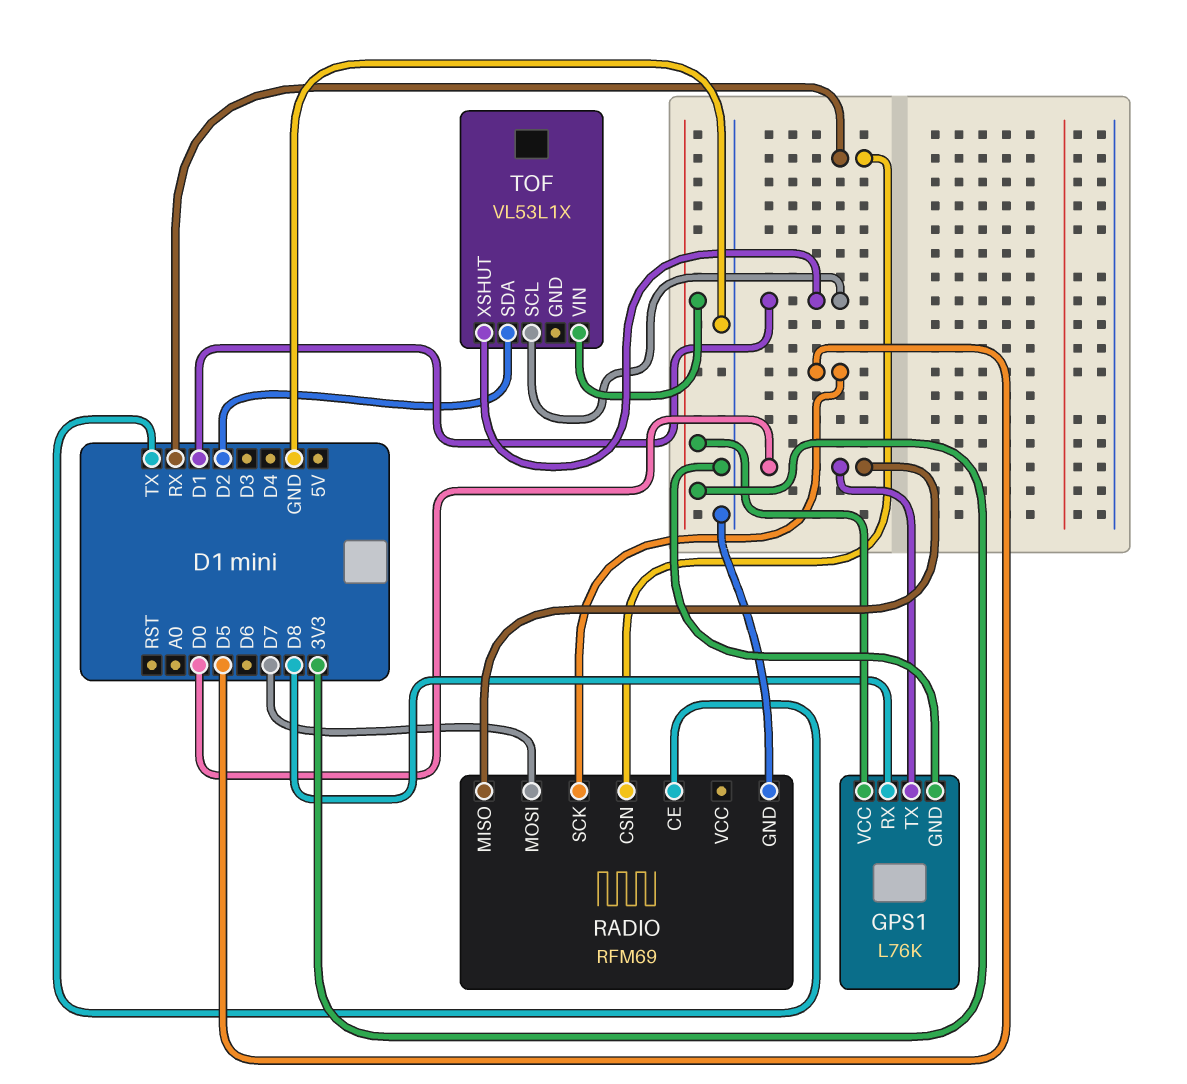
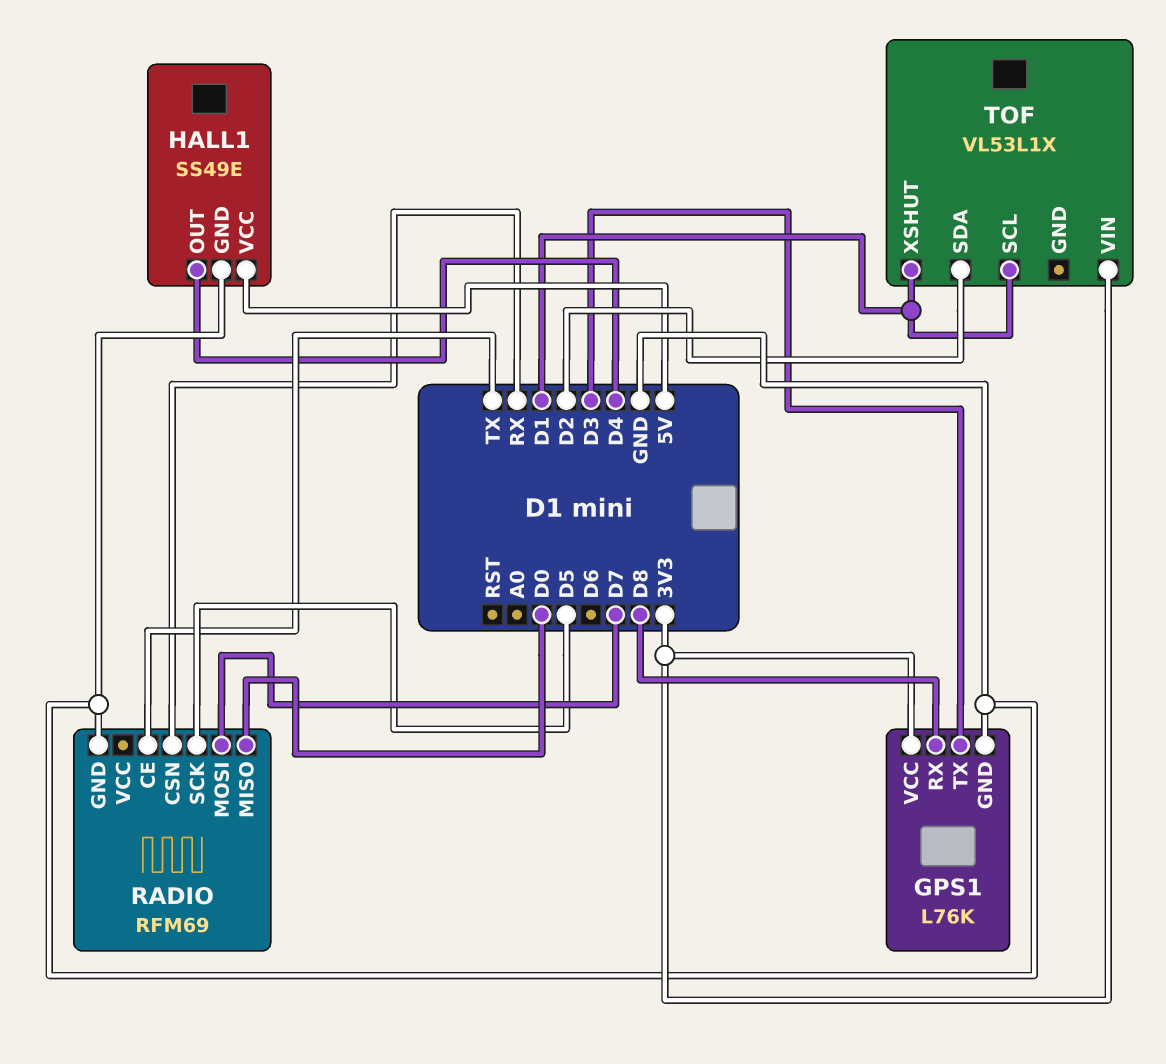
GPS1 pin TX: D0 -> D3
HALL1: none -> SS49E
HALL1 pin GND: none -> GND
HALL1 pin OUT: none -> D4
HALL1 pin VCC: none -> 5V

